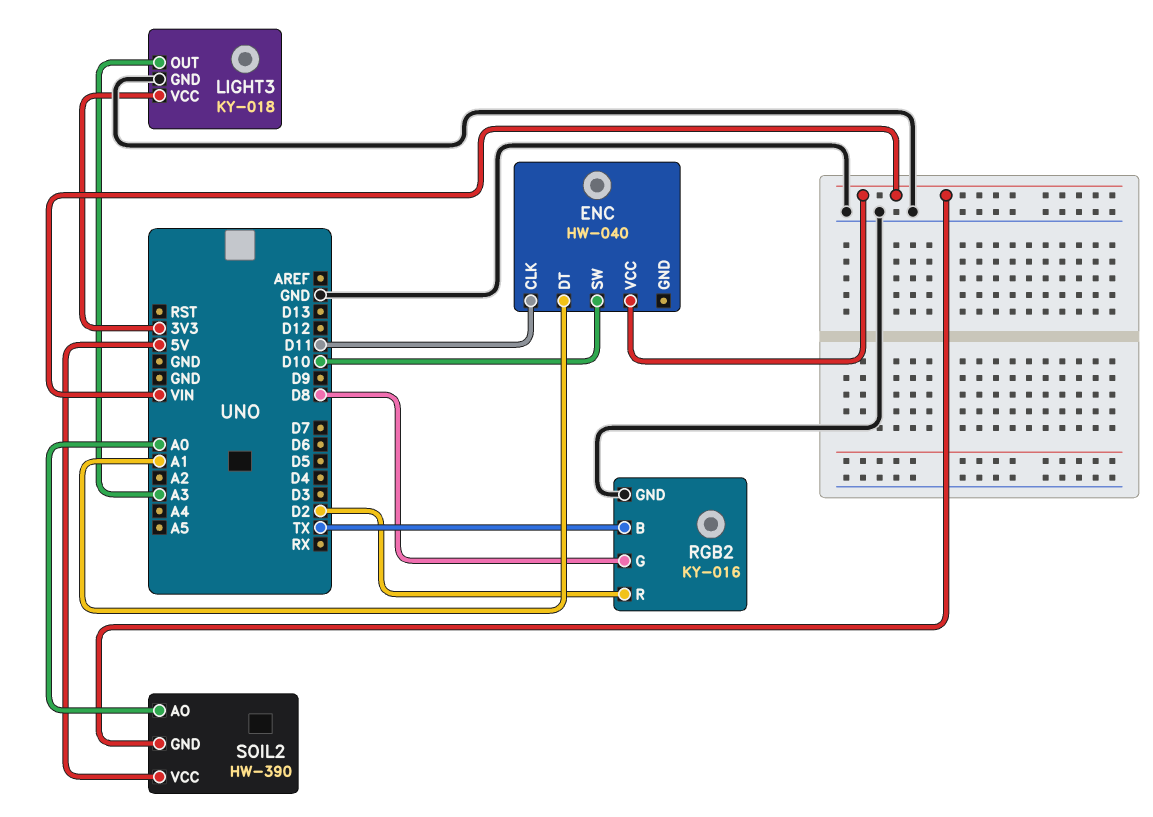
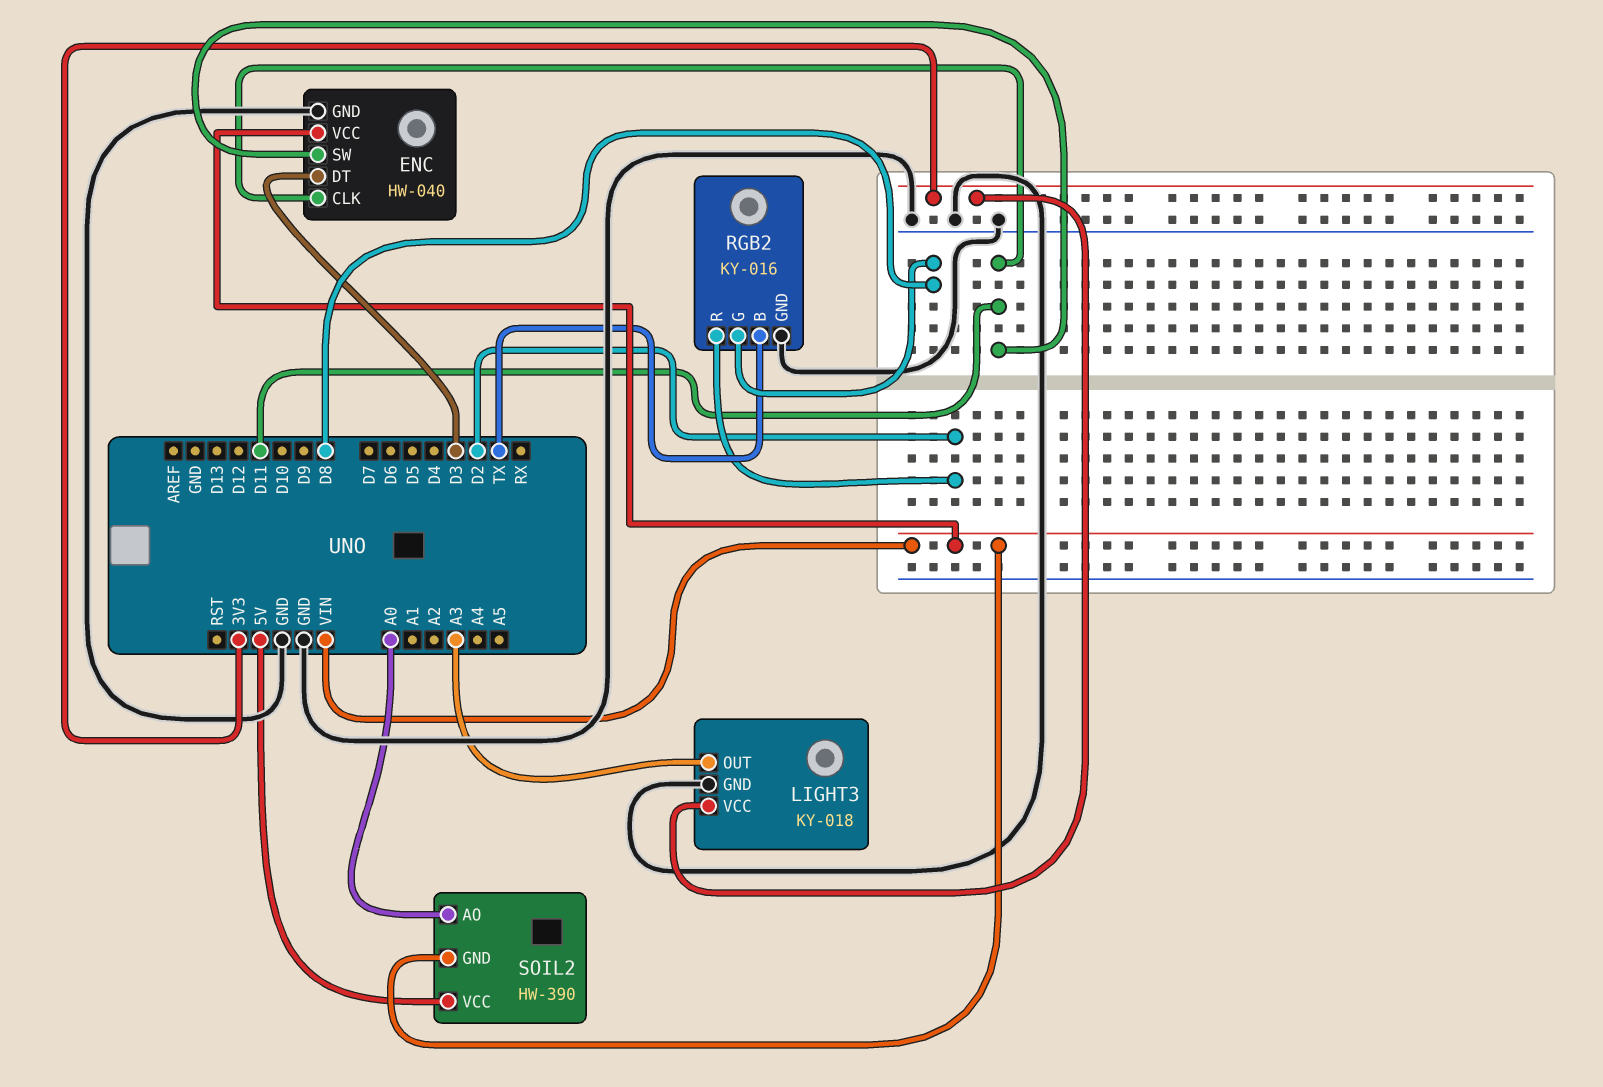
ENC pin DT: A1 -> D3
ENC pin GND: none -> GND
ENC pin SW: D10 -> D11

